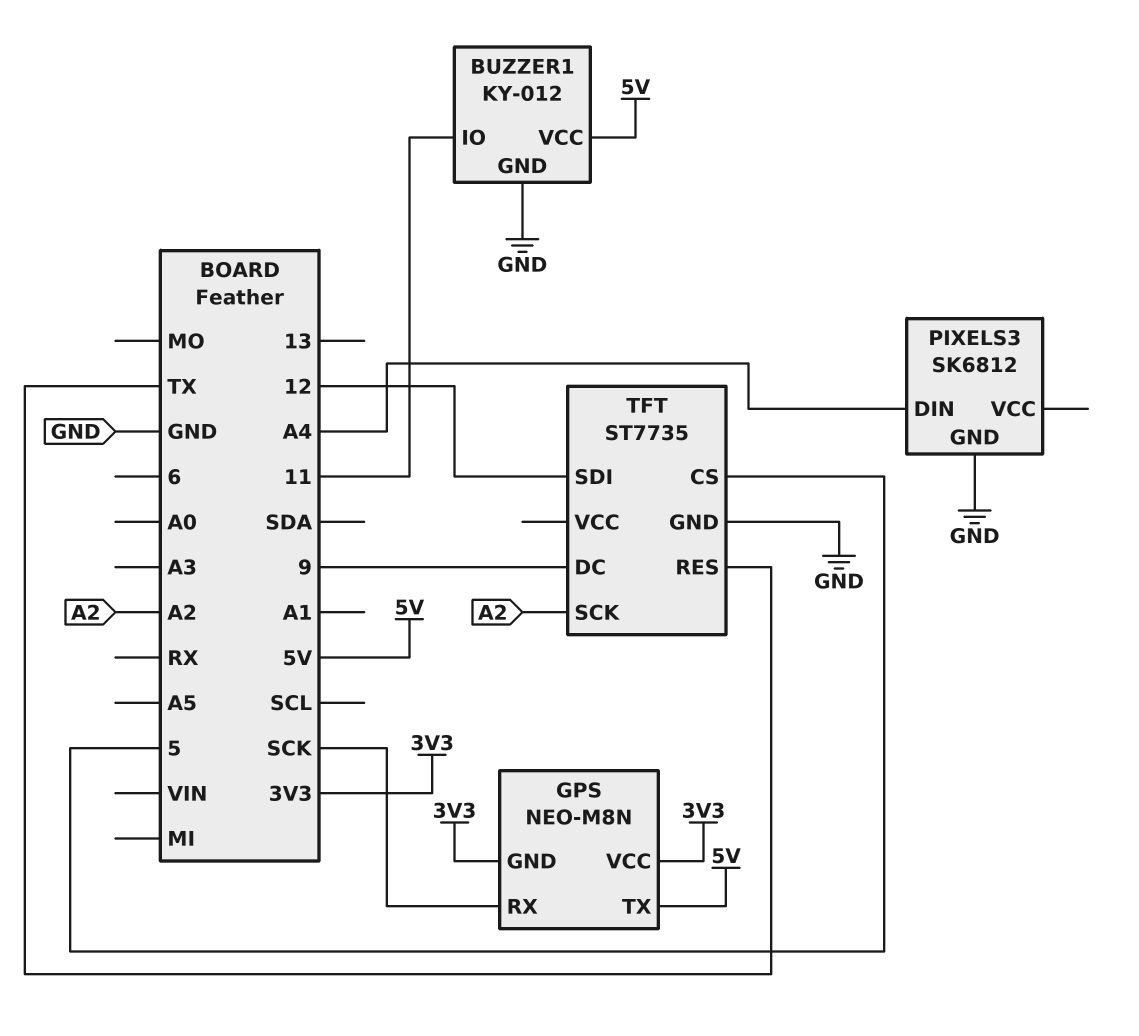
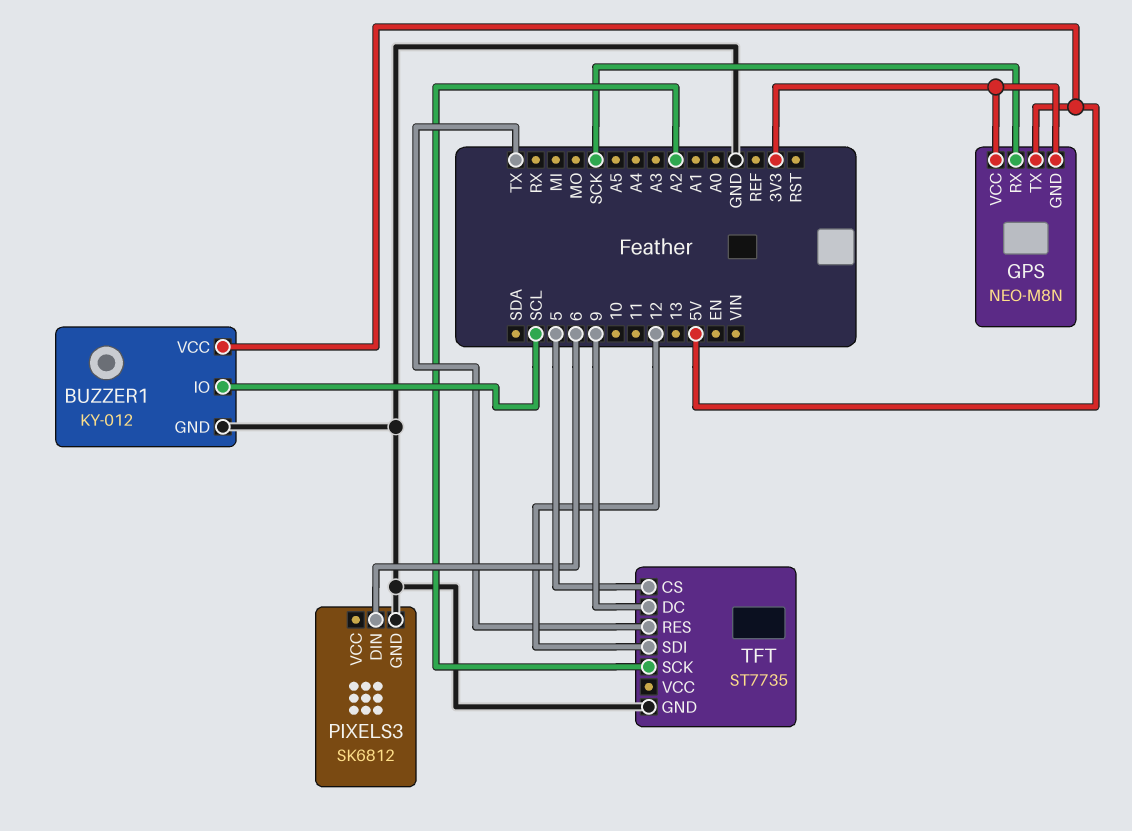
BUZZER1 pin IO: 11 -> SCL
PIXELS3 pin DIN: A4 -> 6

